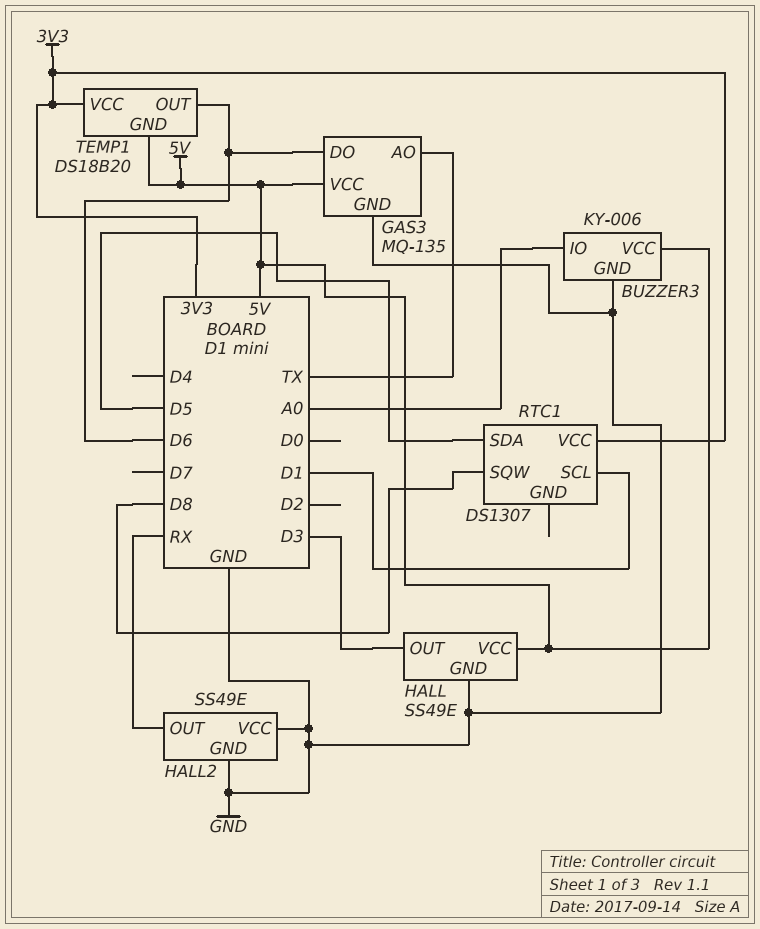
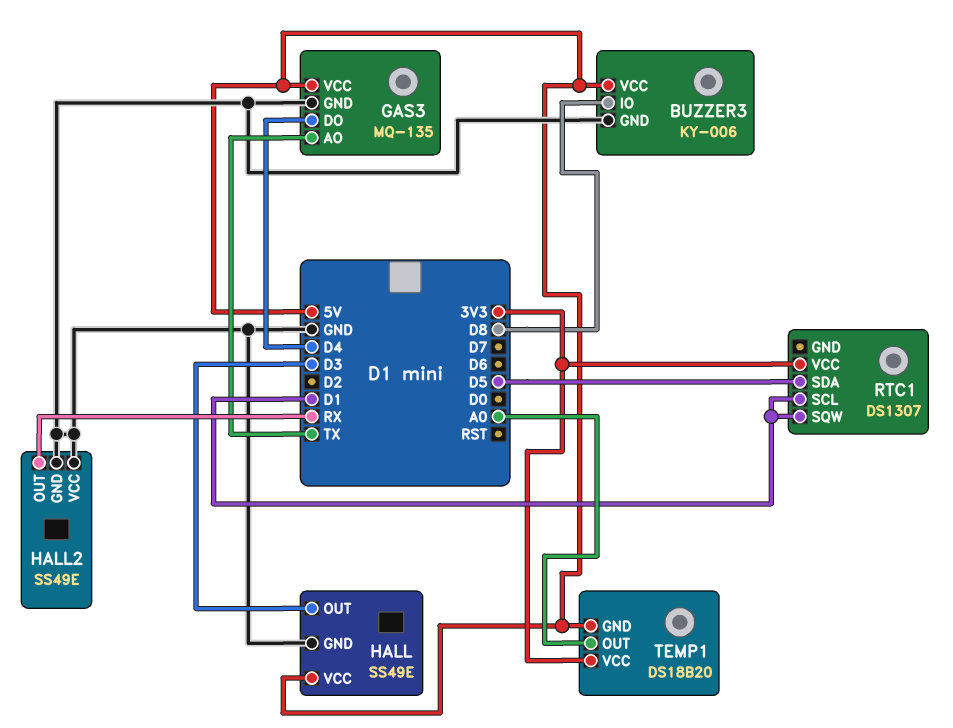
BUZZER3 pin IO: A0 -> D8
GAS3 pin DO: D6 -> D4
RTC1 pin SQW: D8 -> D1
TEMP1 pin OUT: D6 -> A0

